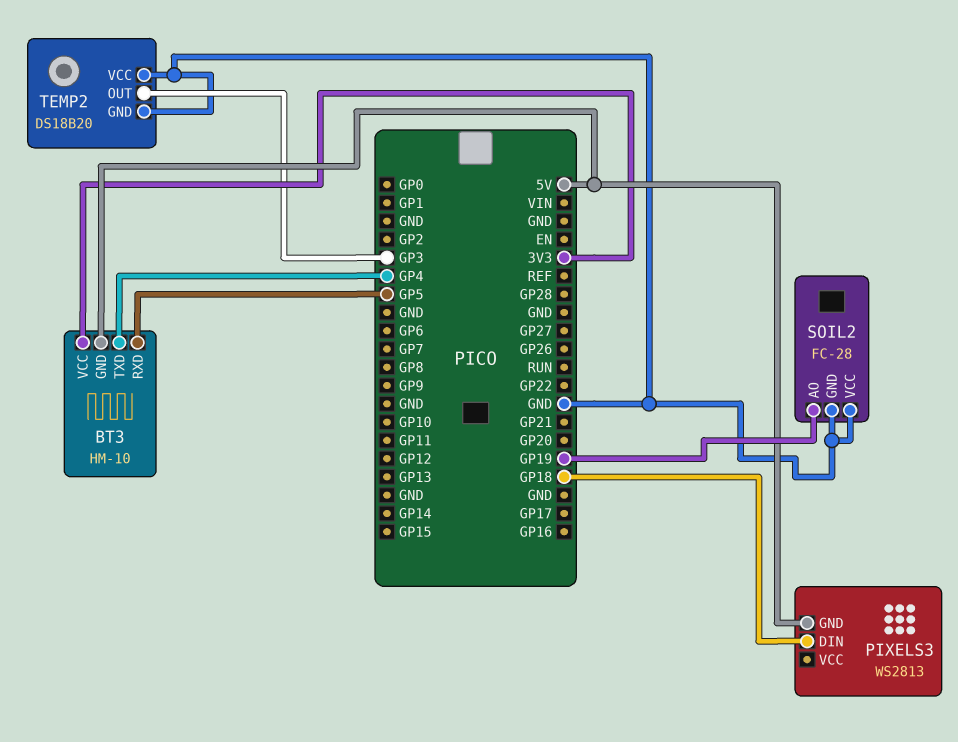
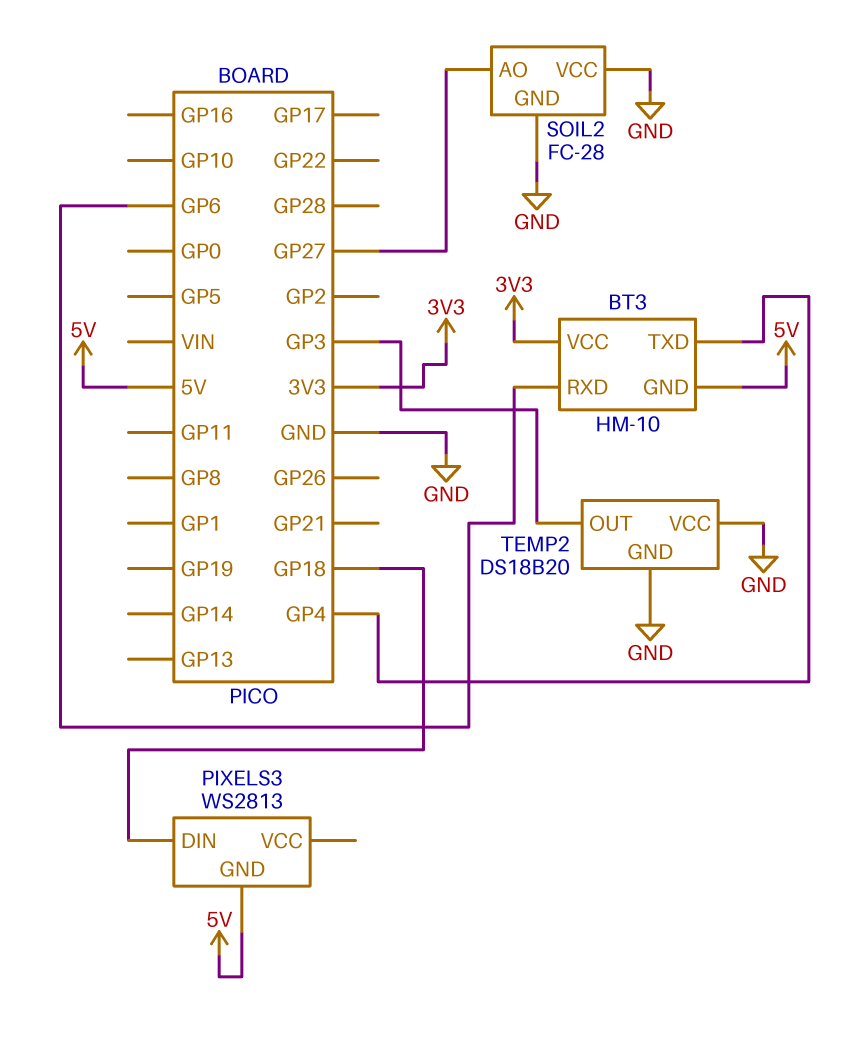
BT3 pin RXD: GP5 -> GP6
SOIL2 pin AO: GP19 -> GP27

